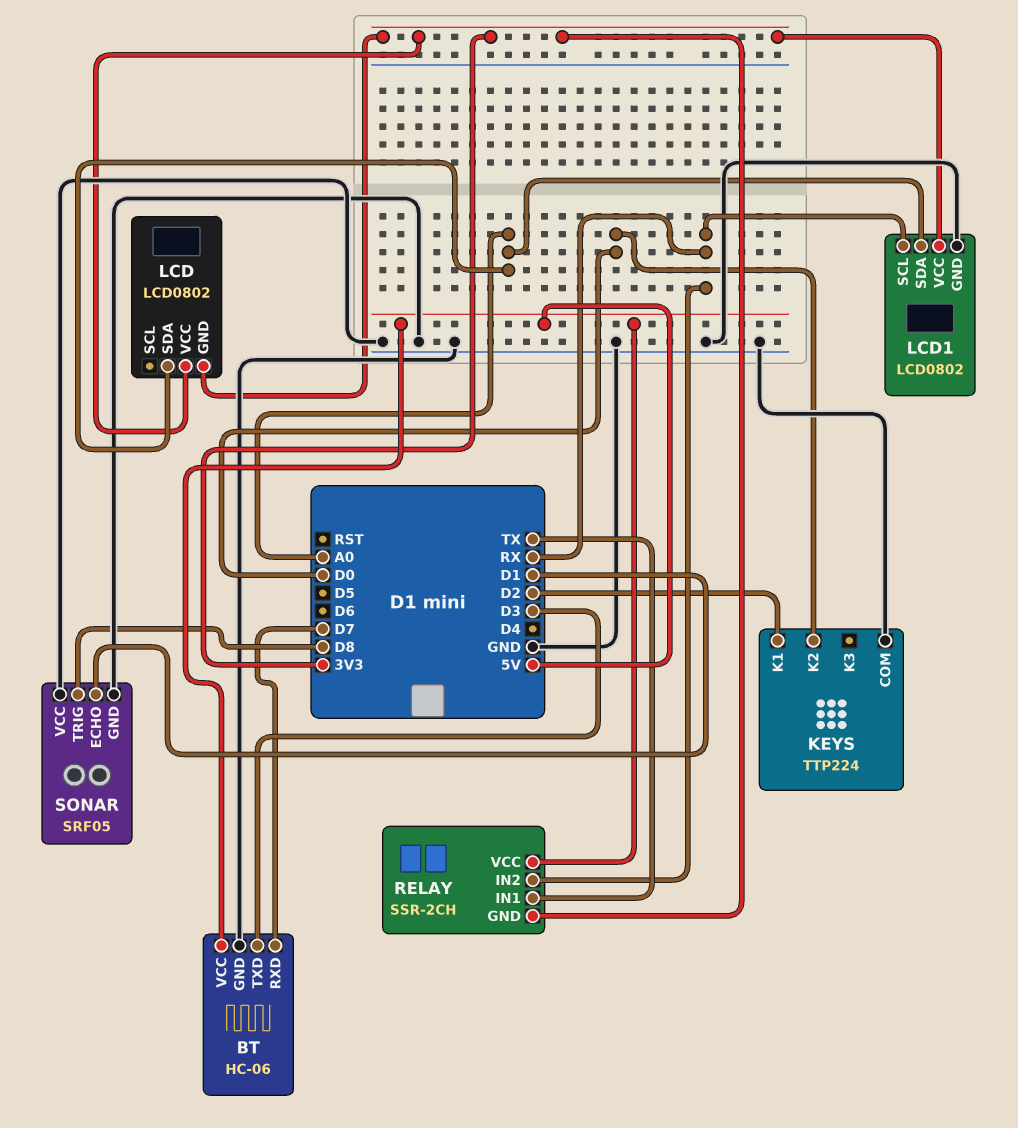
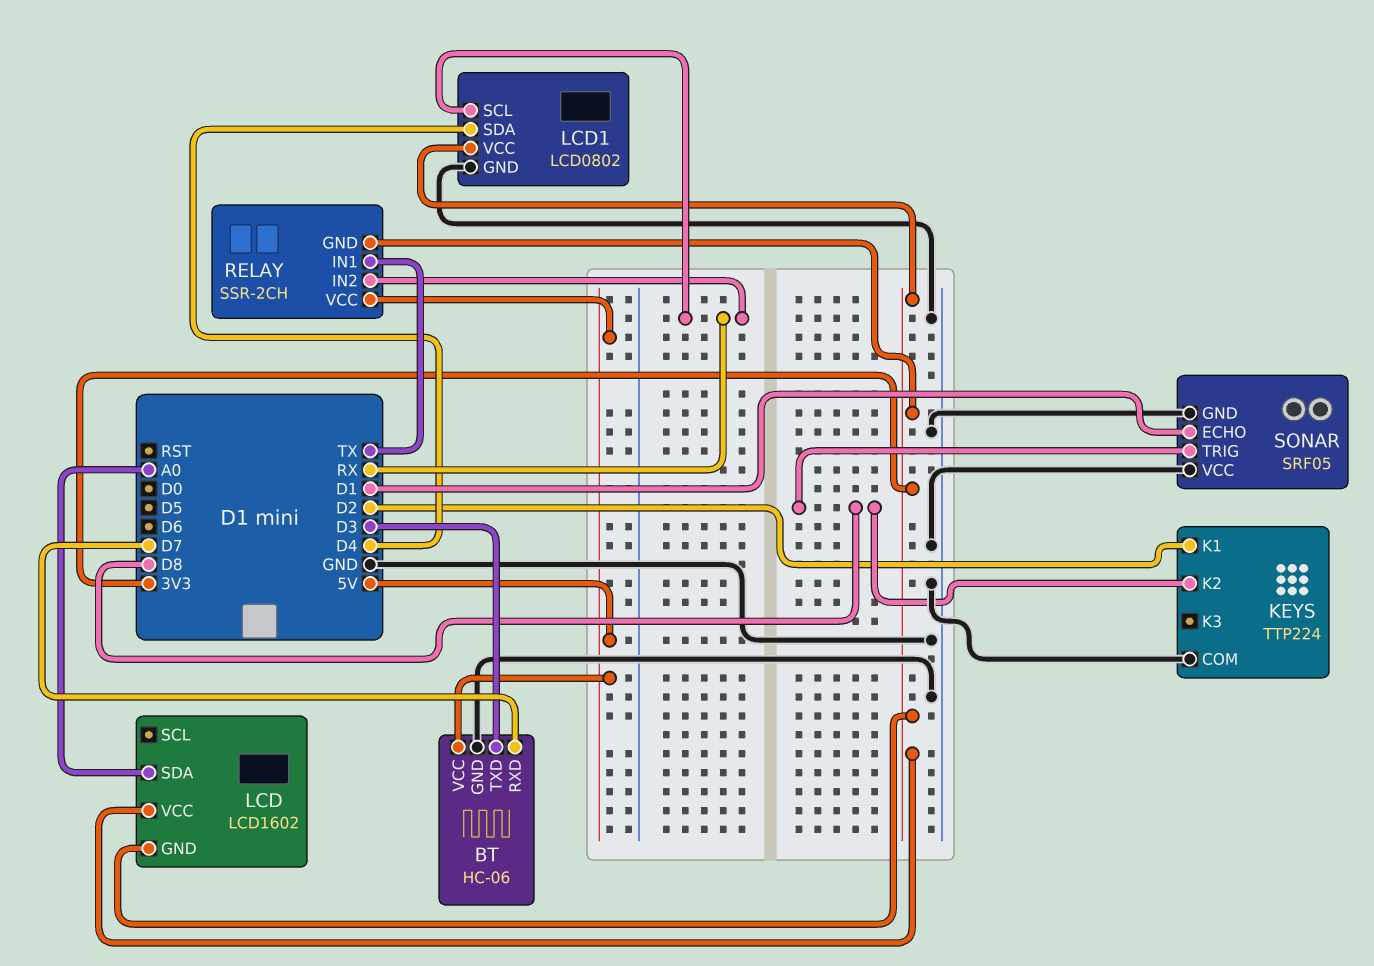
KEYS pin K2: D0 -> D8
LCD: LCD0802 -> LCD1602
LCD1 pin SDA: A0 -> D4

